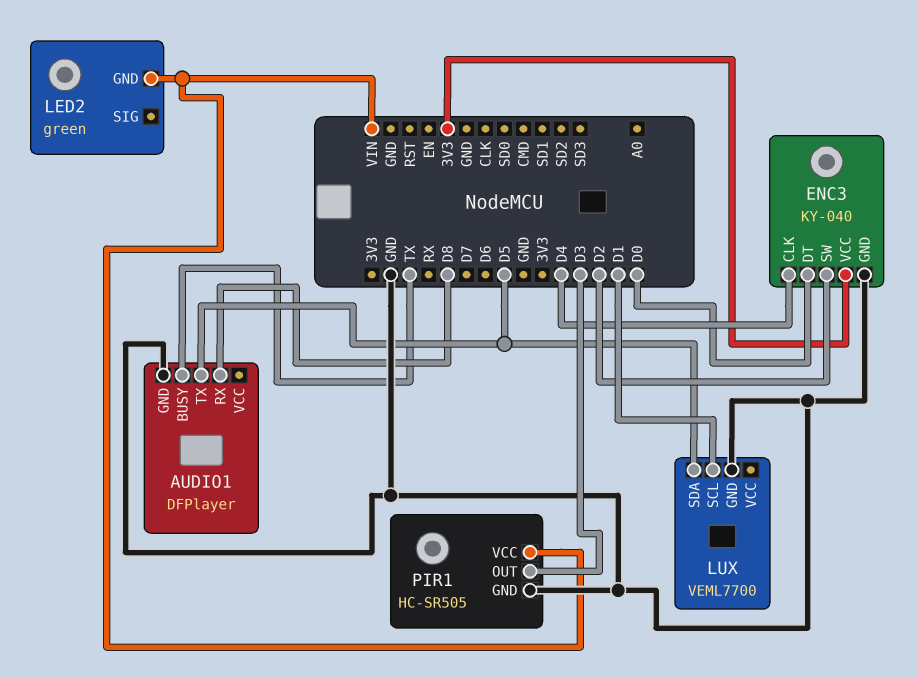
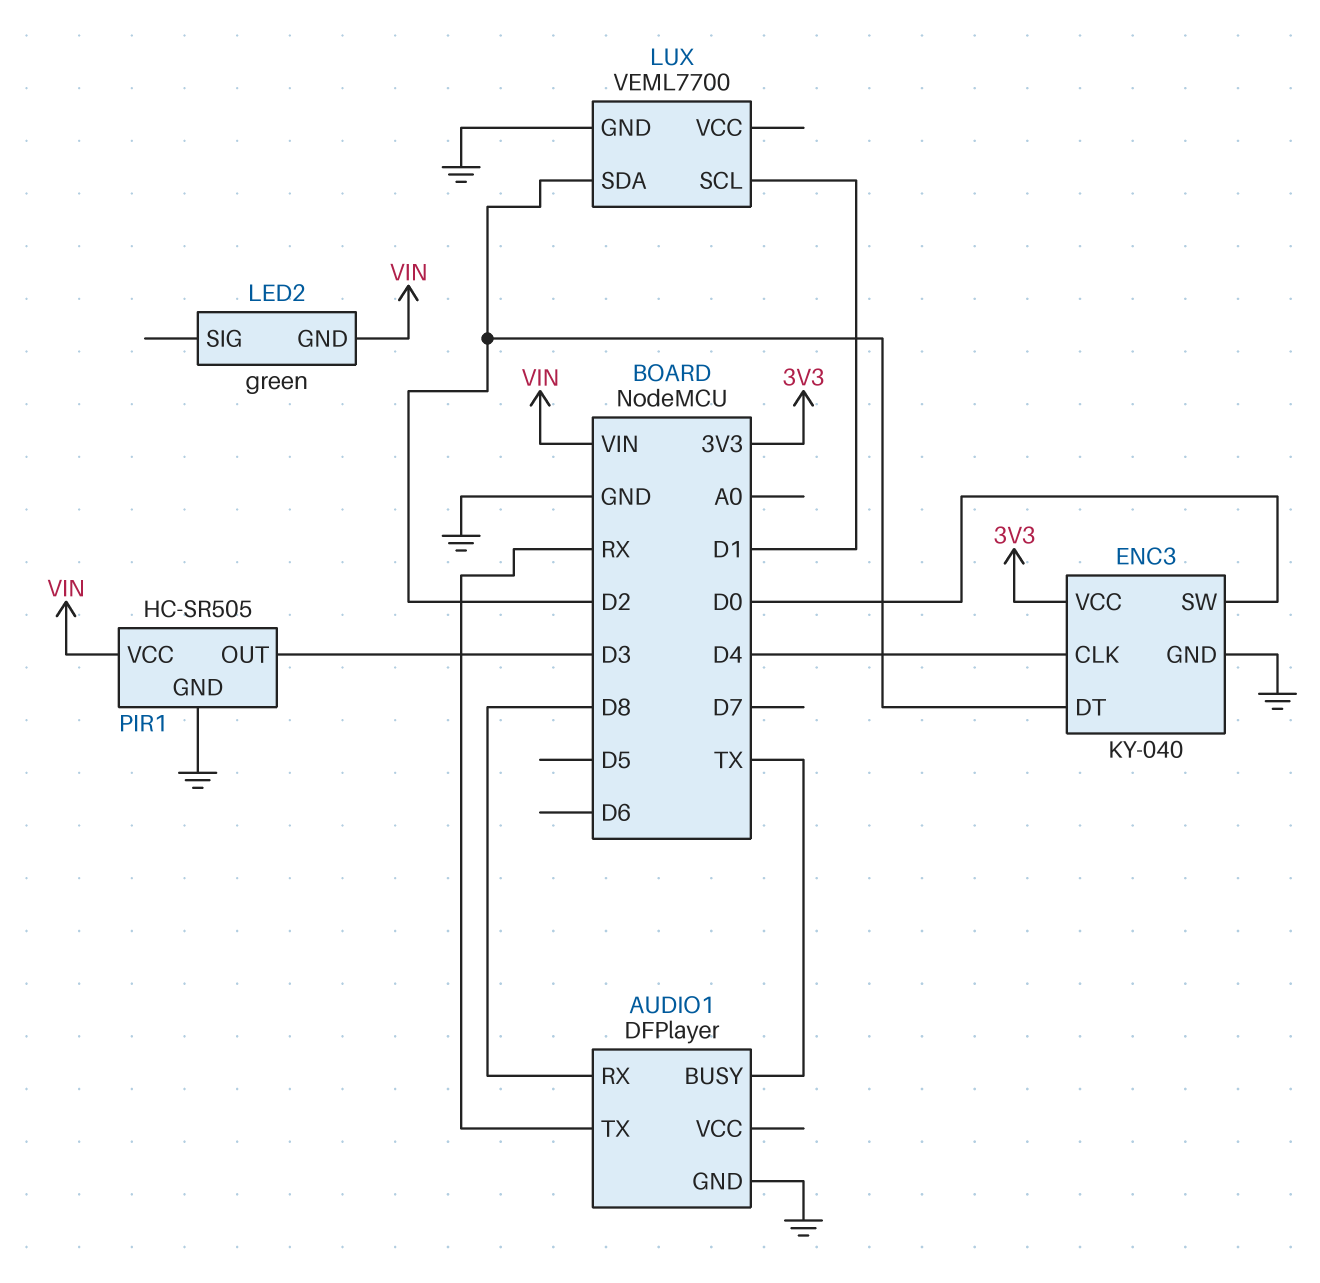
AUDIO1 pin TX: D5 -> RX
ENC3 pin DT: D0 -> D2
ENC3 pin SW: D2 -> D0
LUX pin SDA: D5 -> D2

